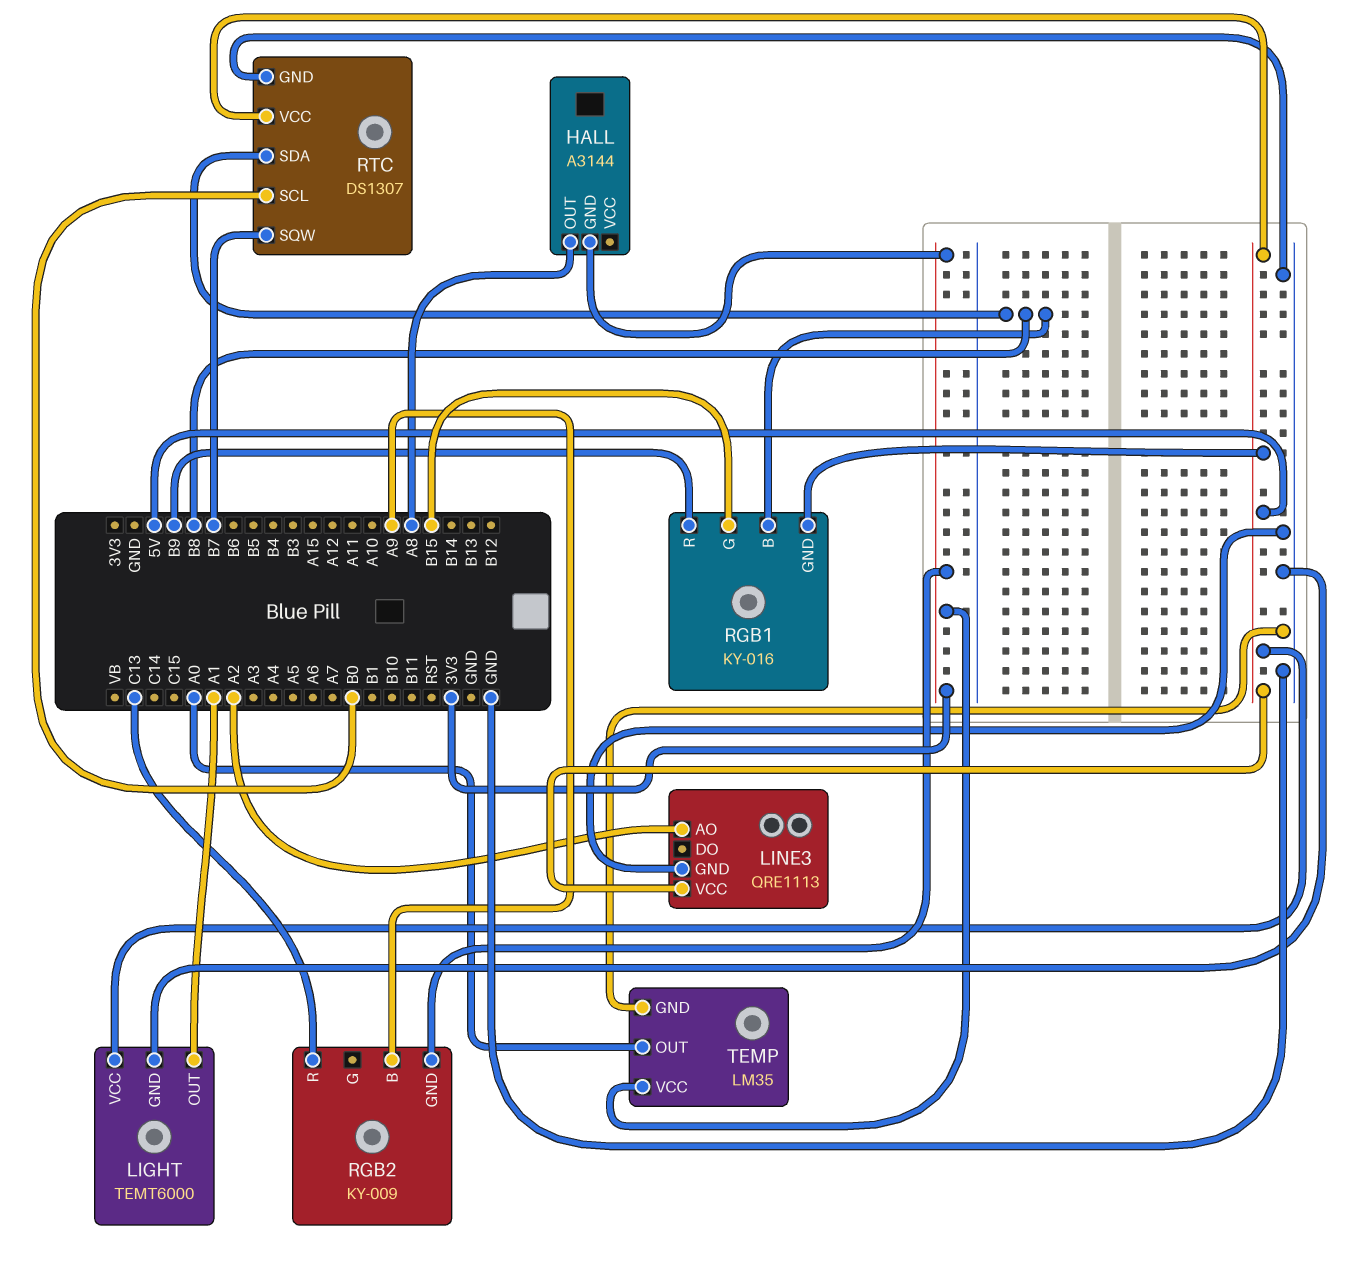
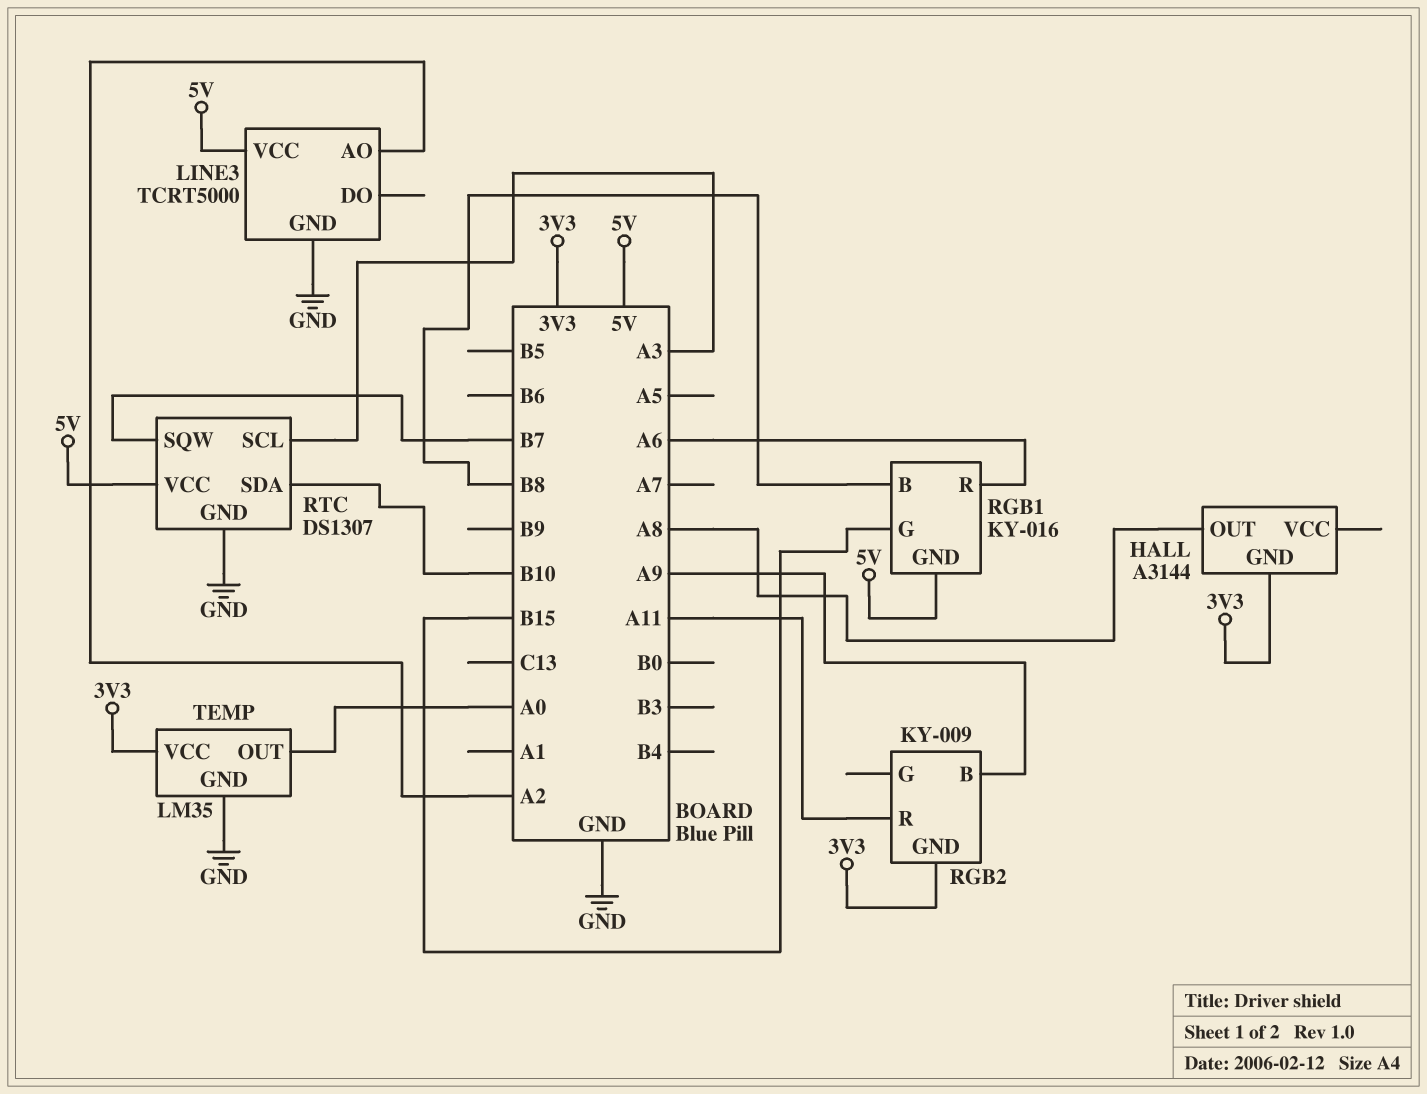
LIGHT: TEMT6000 -> none
LIGHT pin GND: GND -> none
LIGHT pin OUT: A1 -> none
LIGHT pin VCC: 5V -> none
LINE3: QRE1113 -> TCRT5000
RGB1 pin R: B9 -> A6
RGB2 pin R: C13 -> A11
RTC pin SCL: B0 -> A3
RTC pin SDA: B8 -> B10

